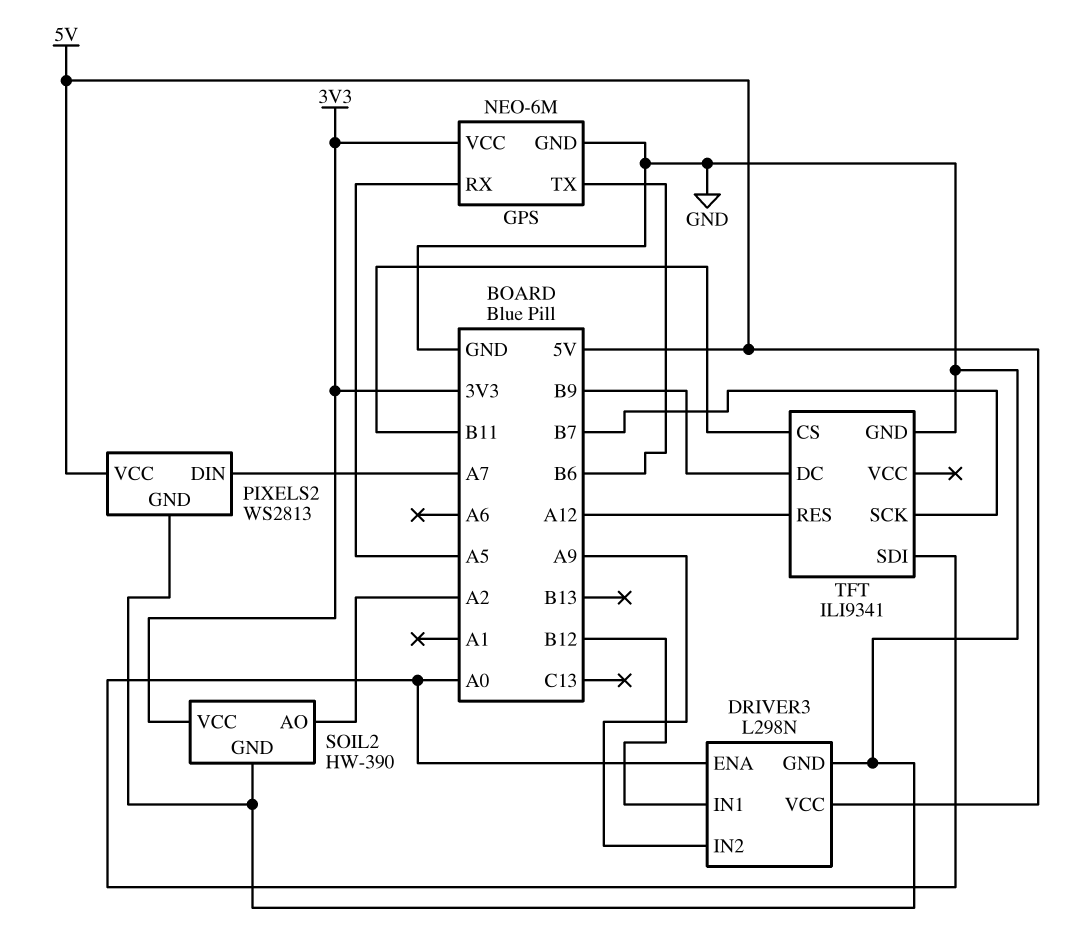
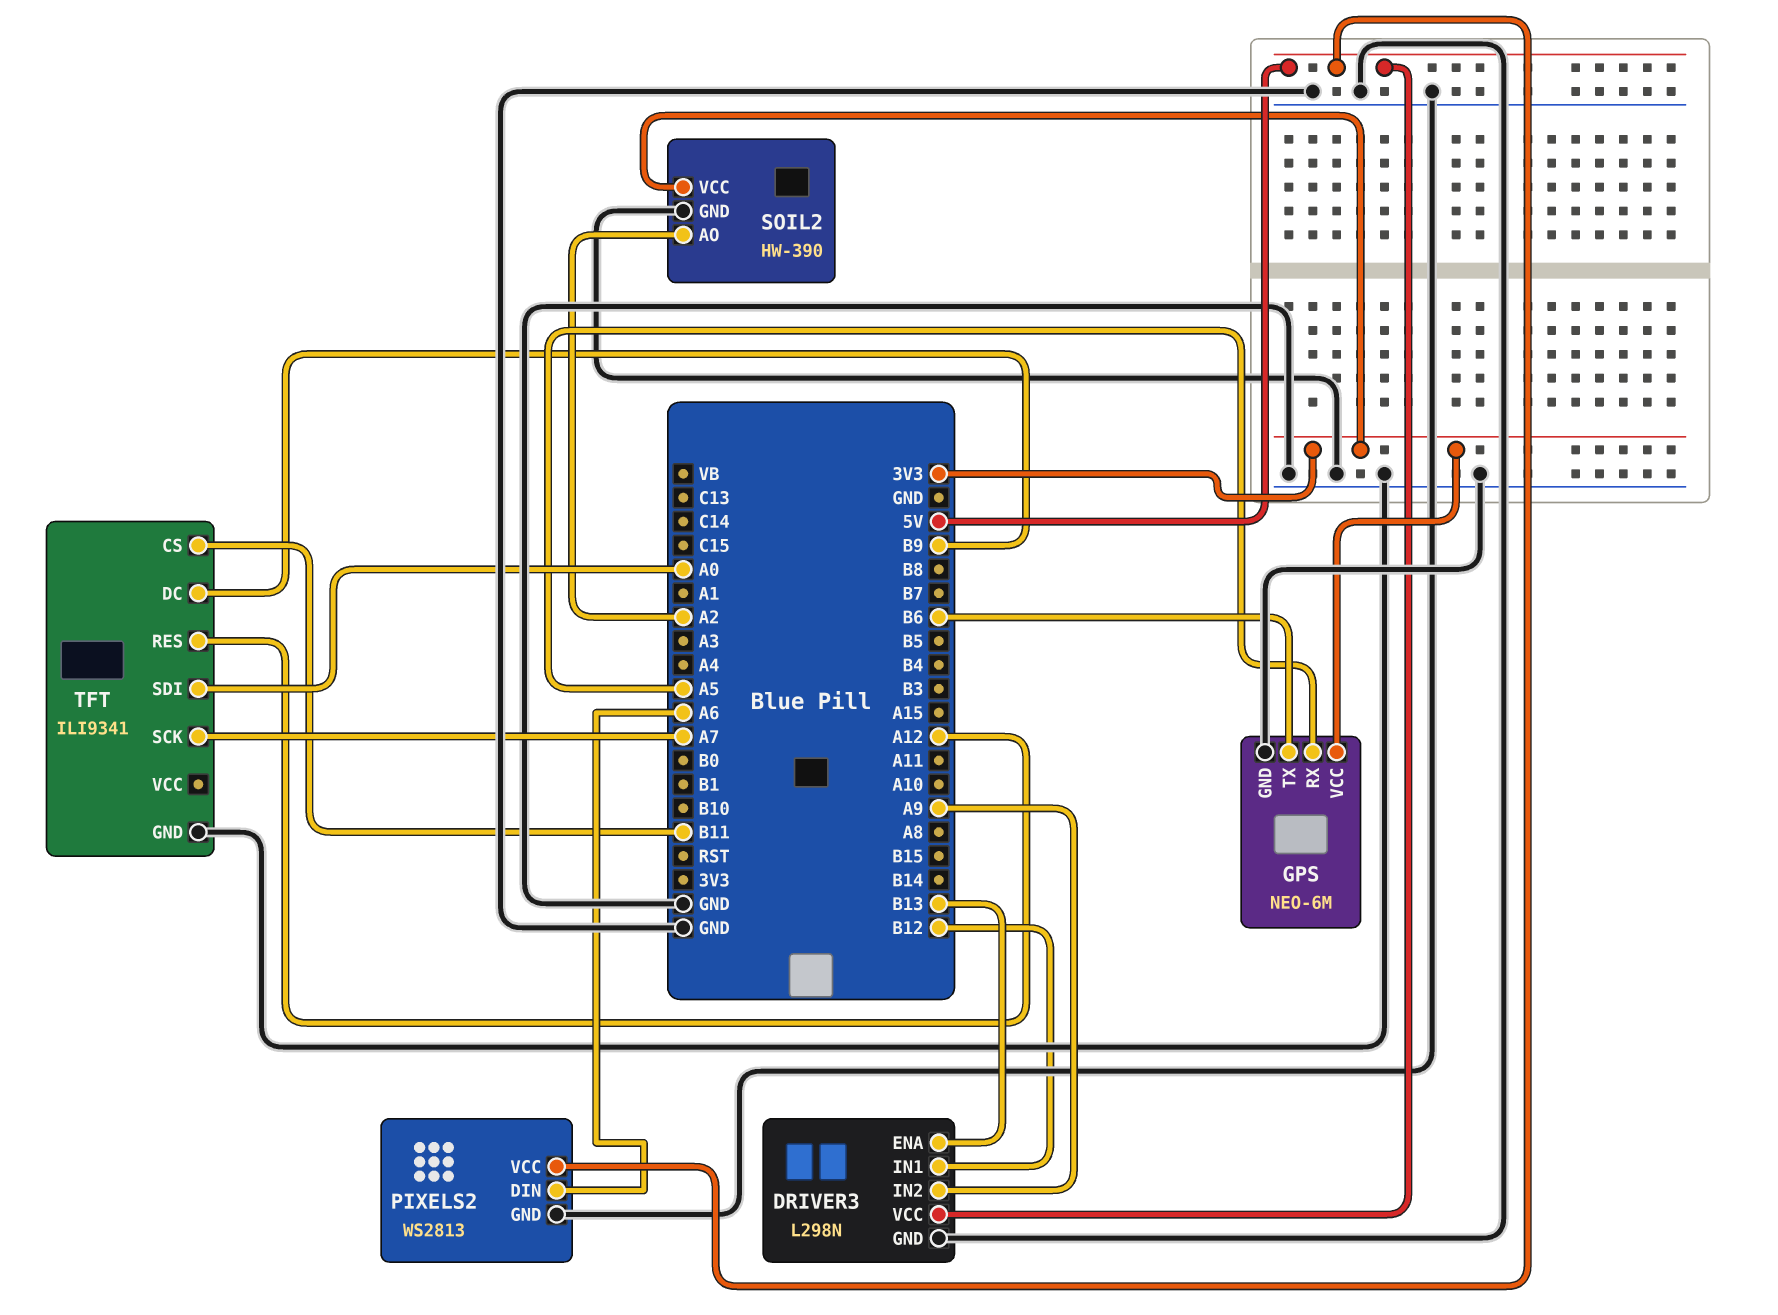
DRIVER3 pin ENA: A0 -> B13
PIXELS2 pin DIN: A7 -> A6
TFT pin SCK: B7 -> A7

